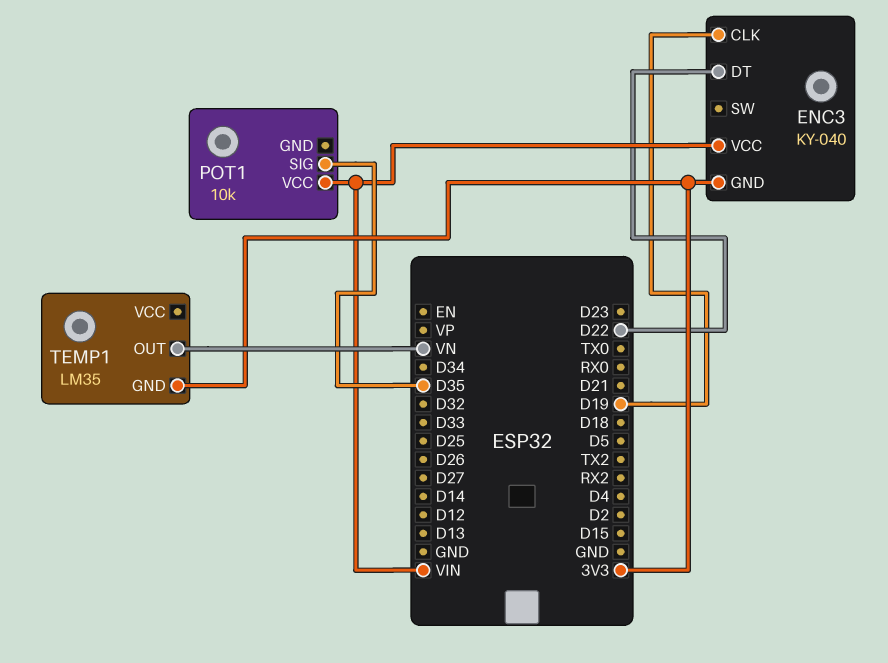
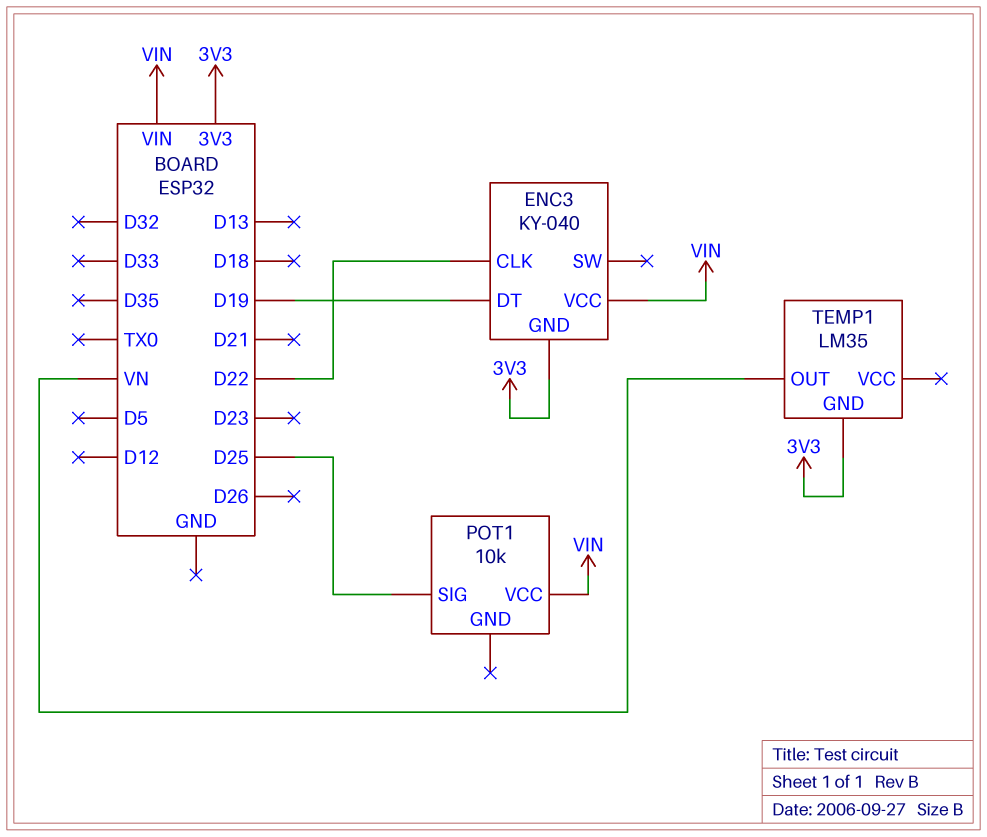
ENC3 pin CLK: D19 -> D22
ENC3 pin DT: D22 -> D19
POT1 pin SIG: D35 -> D25

